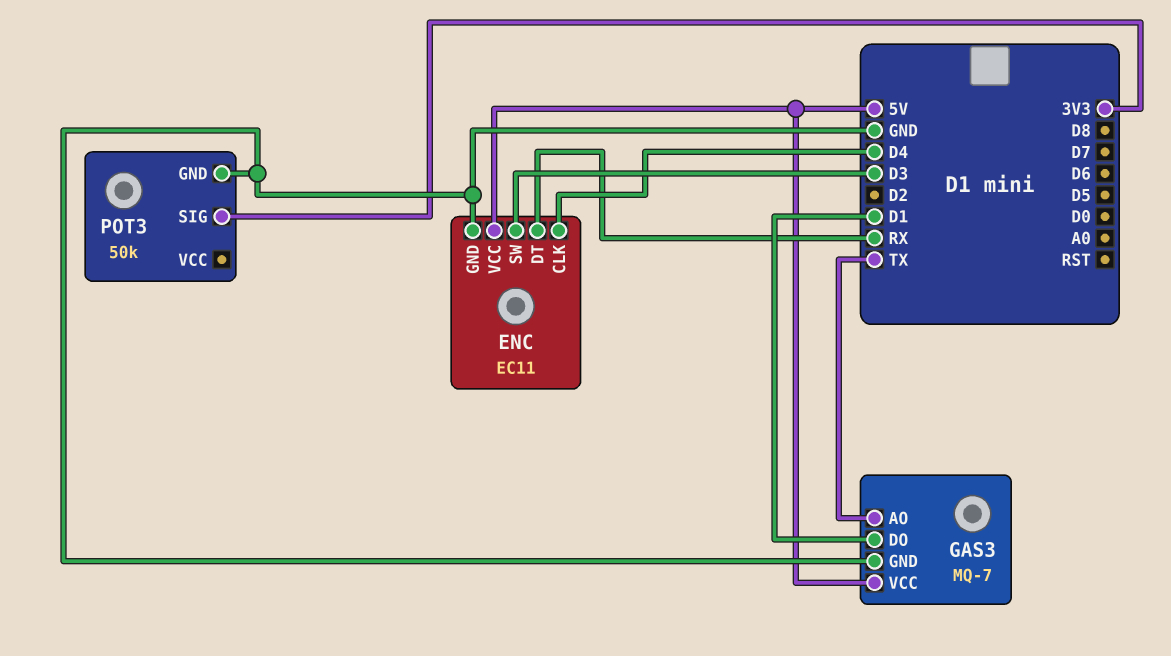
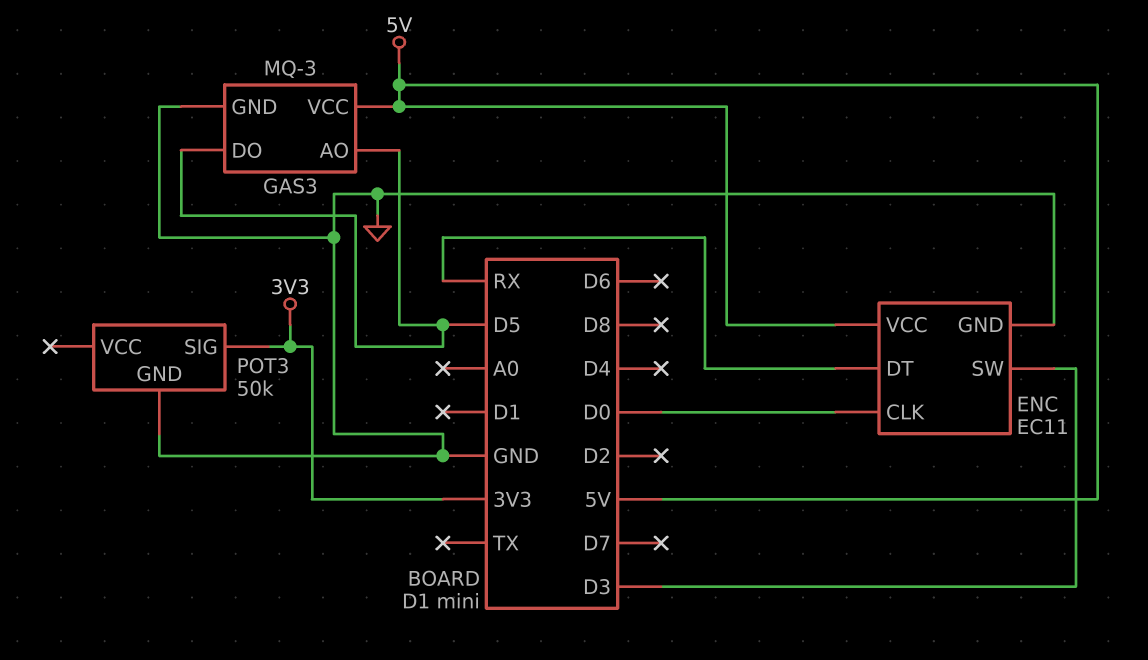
ENC pin CLK: D4 -> D0
GAS3: MQ-7 -> MQ-3
GAS3 pin AO: TX -> D5
GAS3 pin DO: D1 -> D5

